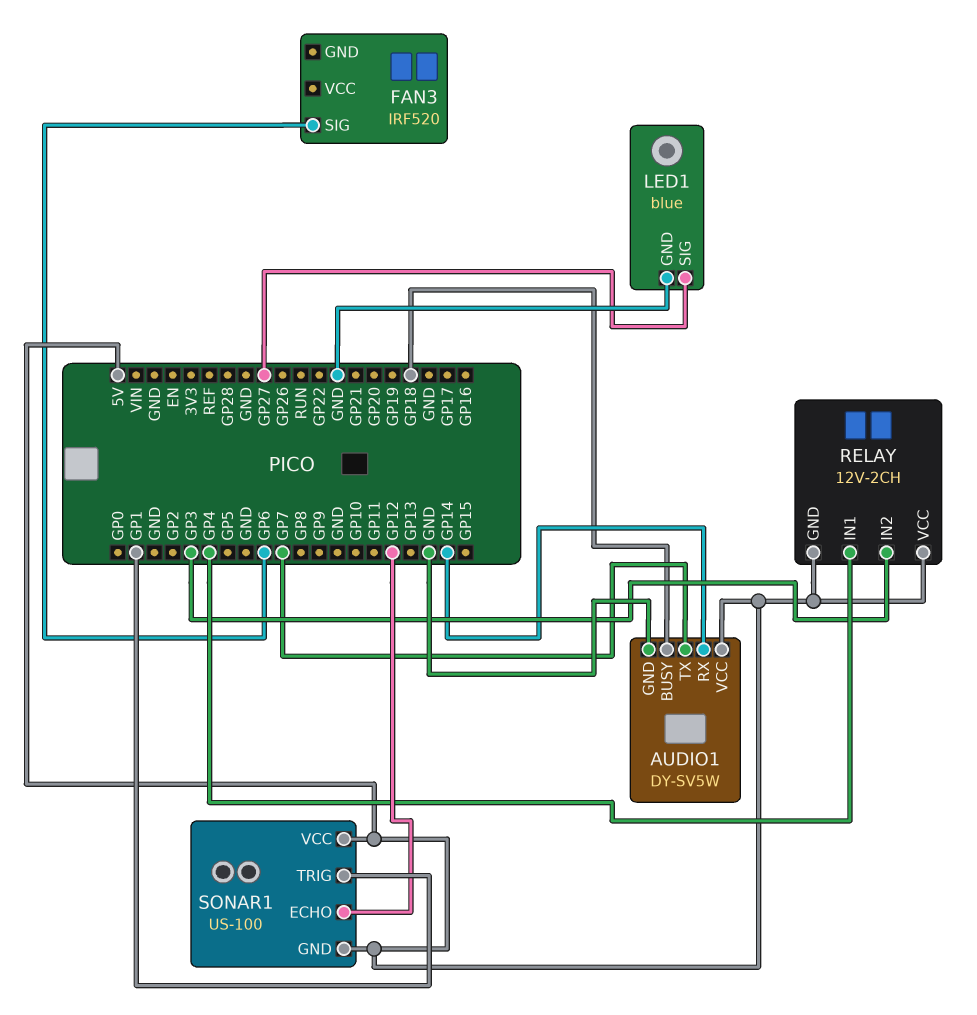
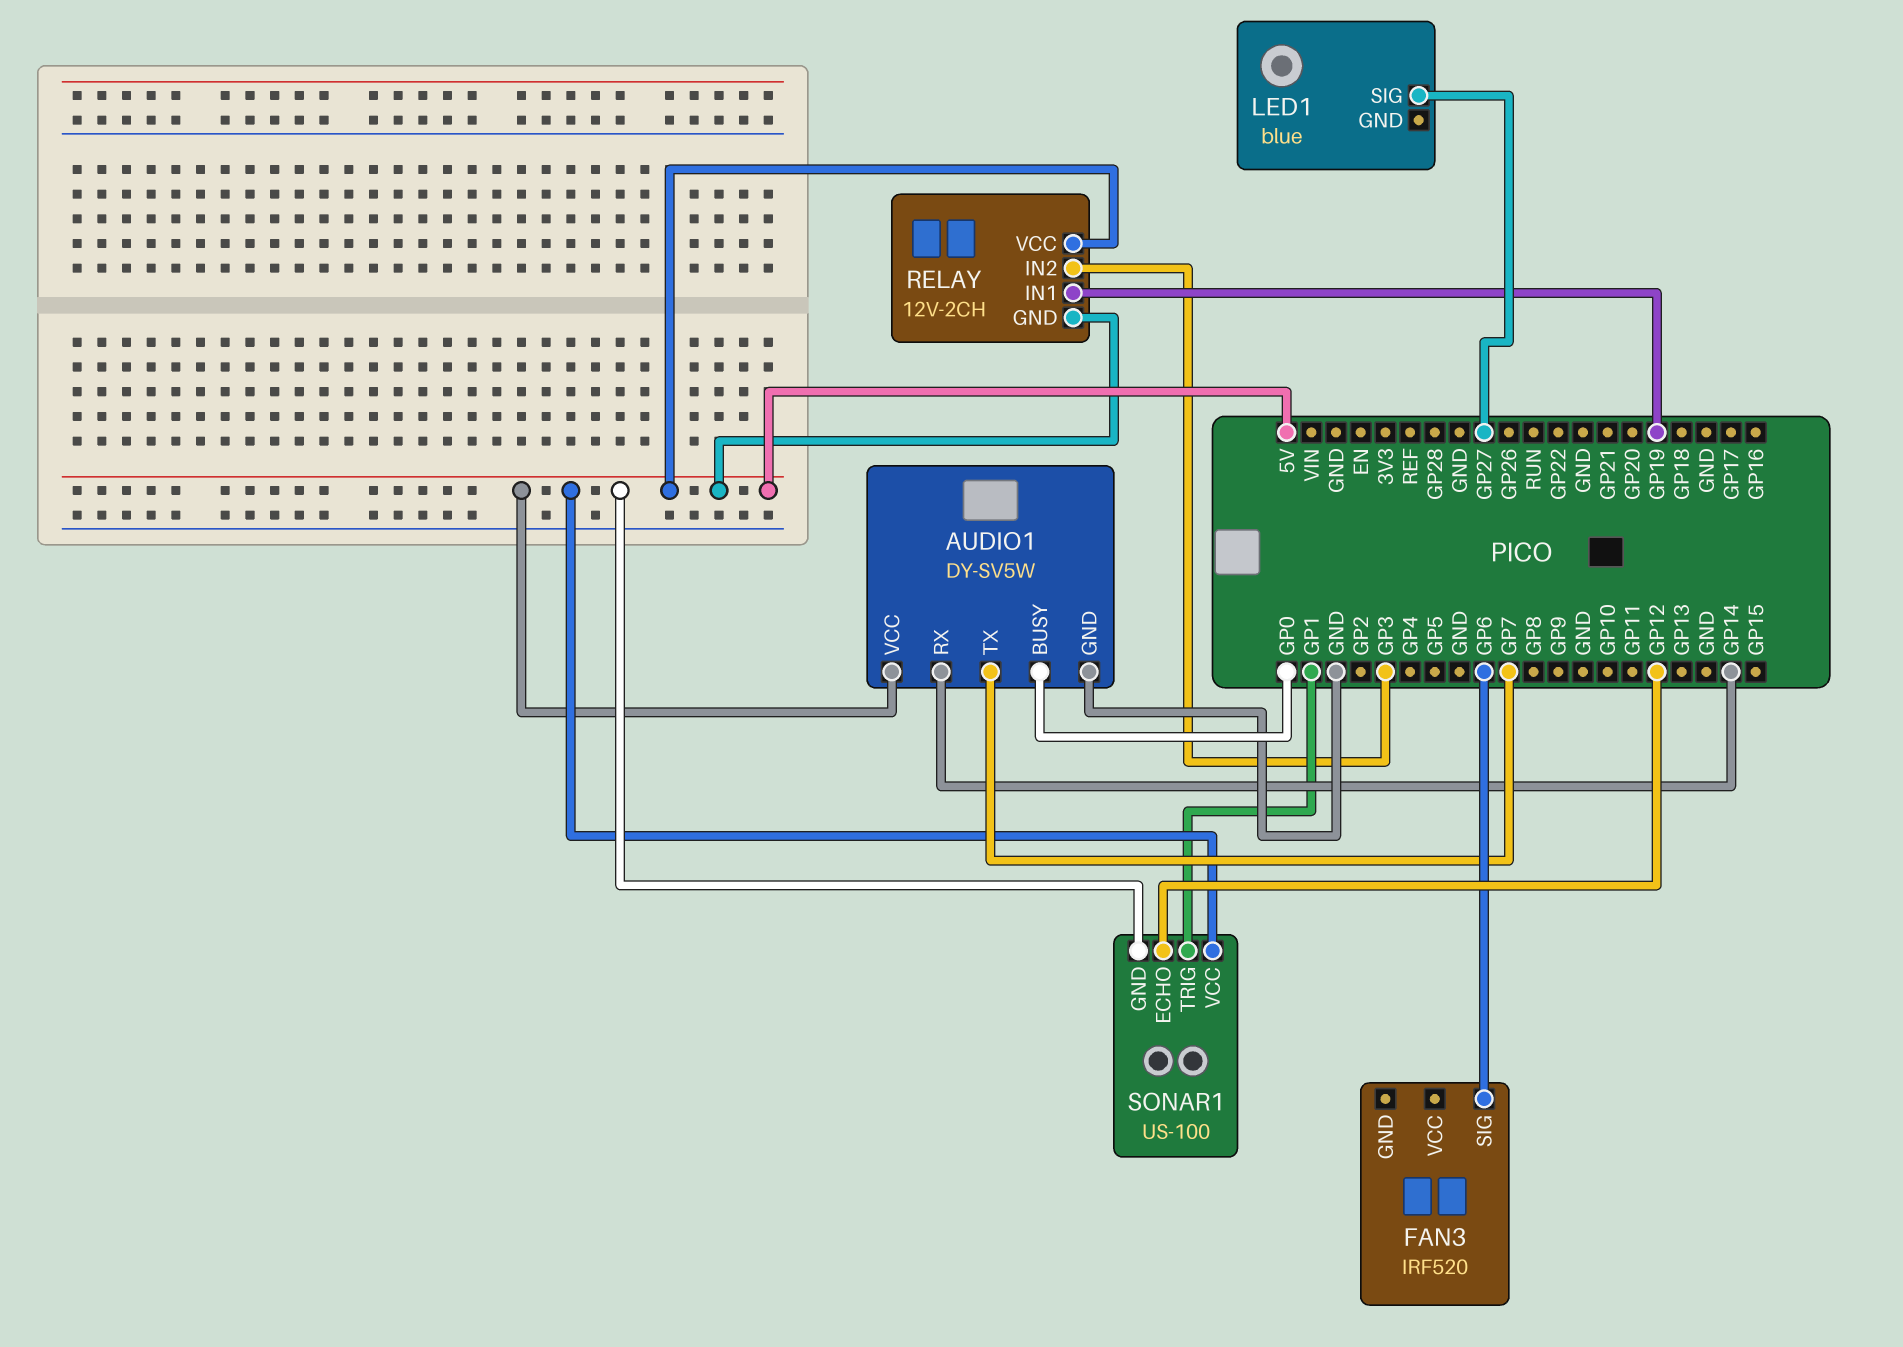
AUDIO1 pin BUSY: GP18 -> GP0
LED1 pin GND: GND -> none
RELAY pin IN1: GP4 -> GP19

